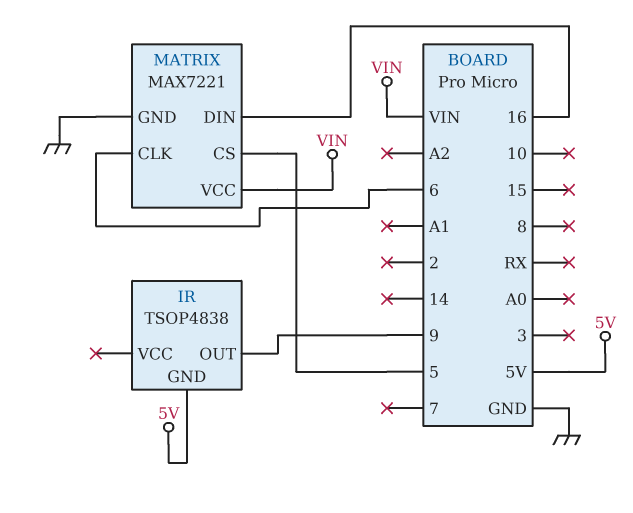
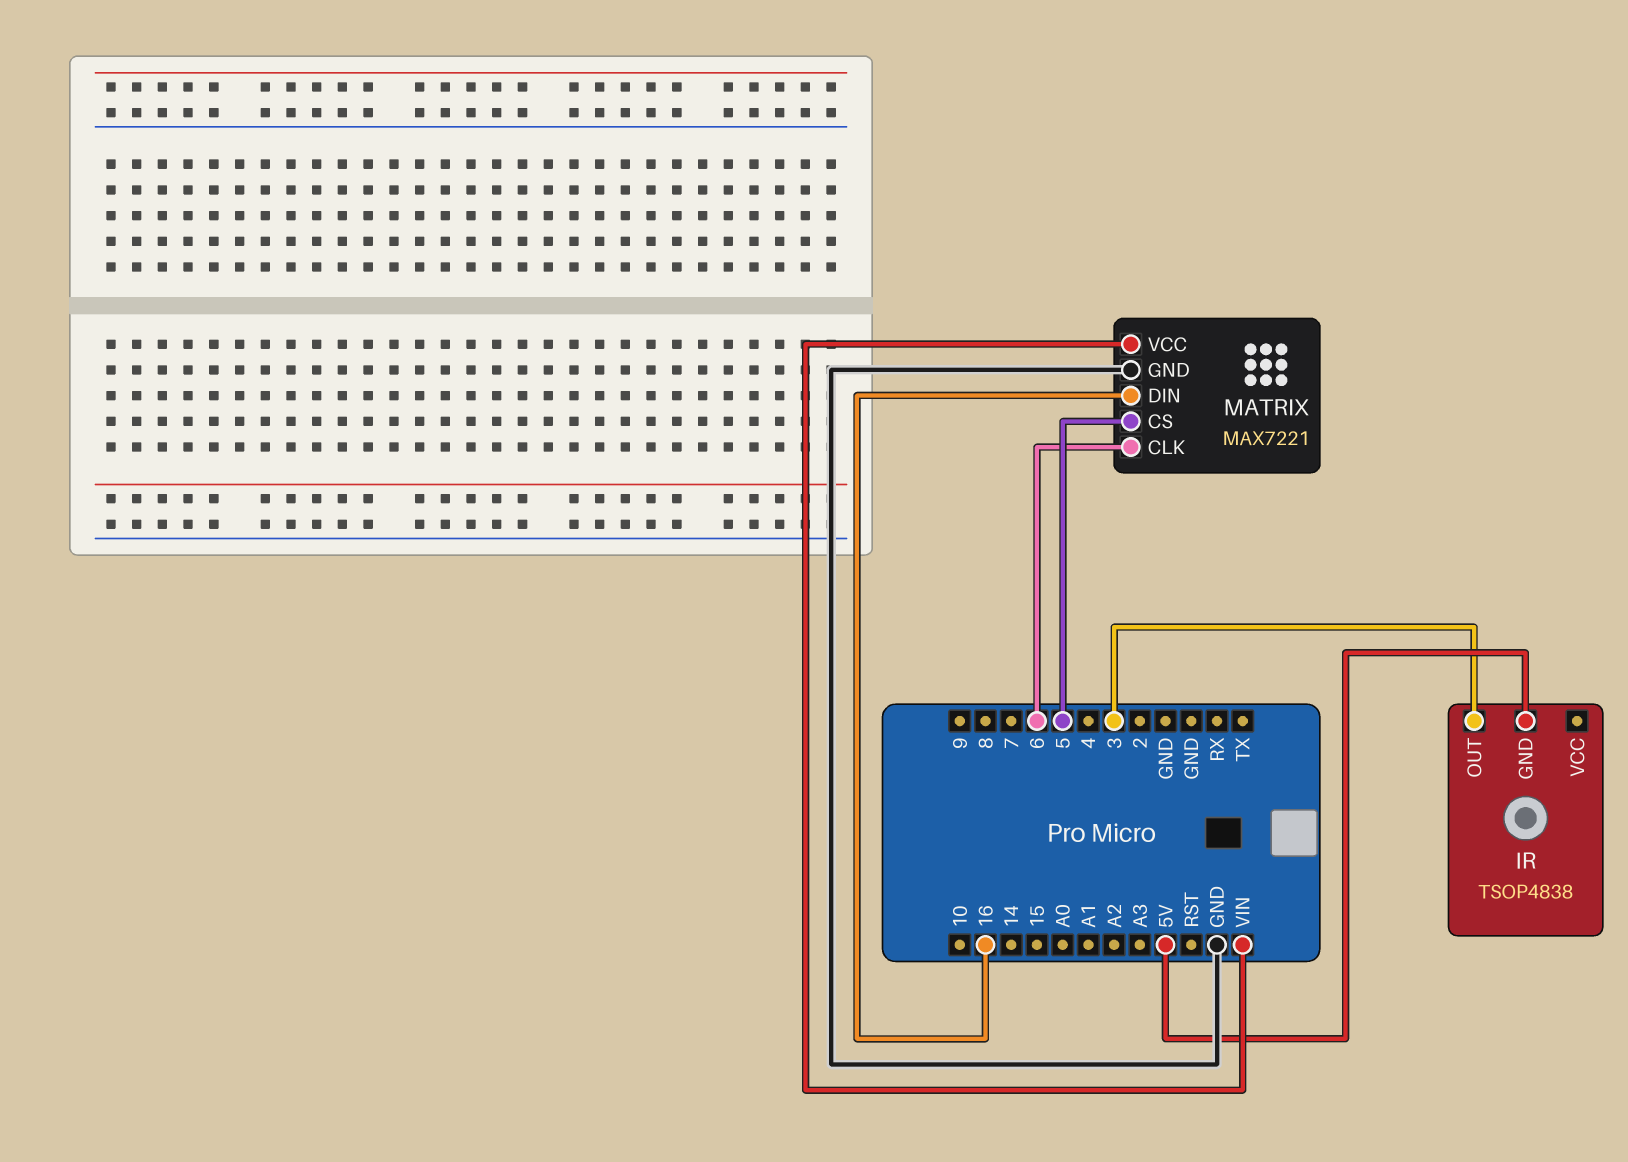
IR pin OUT: 9 -> 3

